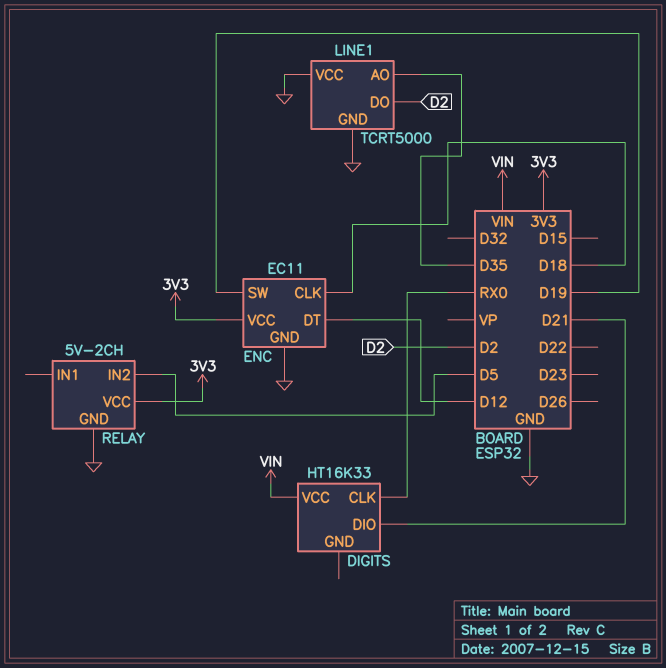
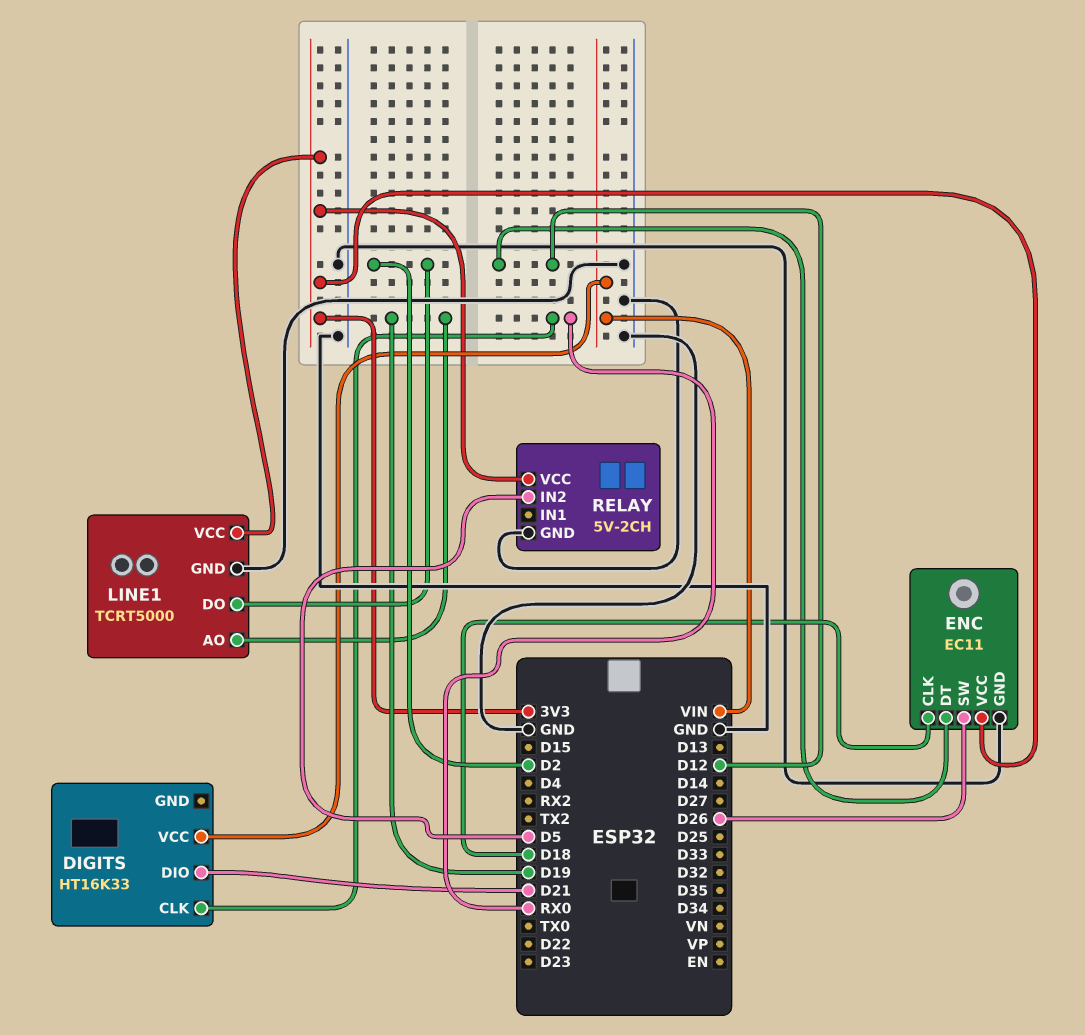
ENC pin SW: D19 -> D26
LINE1 pin AO: D35 -> D19
LINE1 pin VCC: GND -> 3V3

